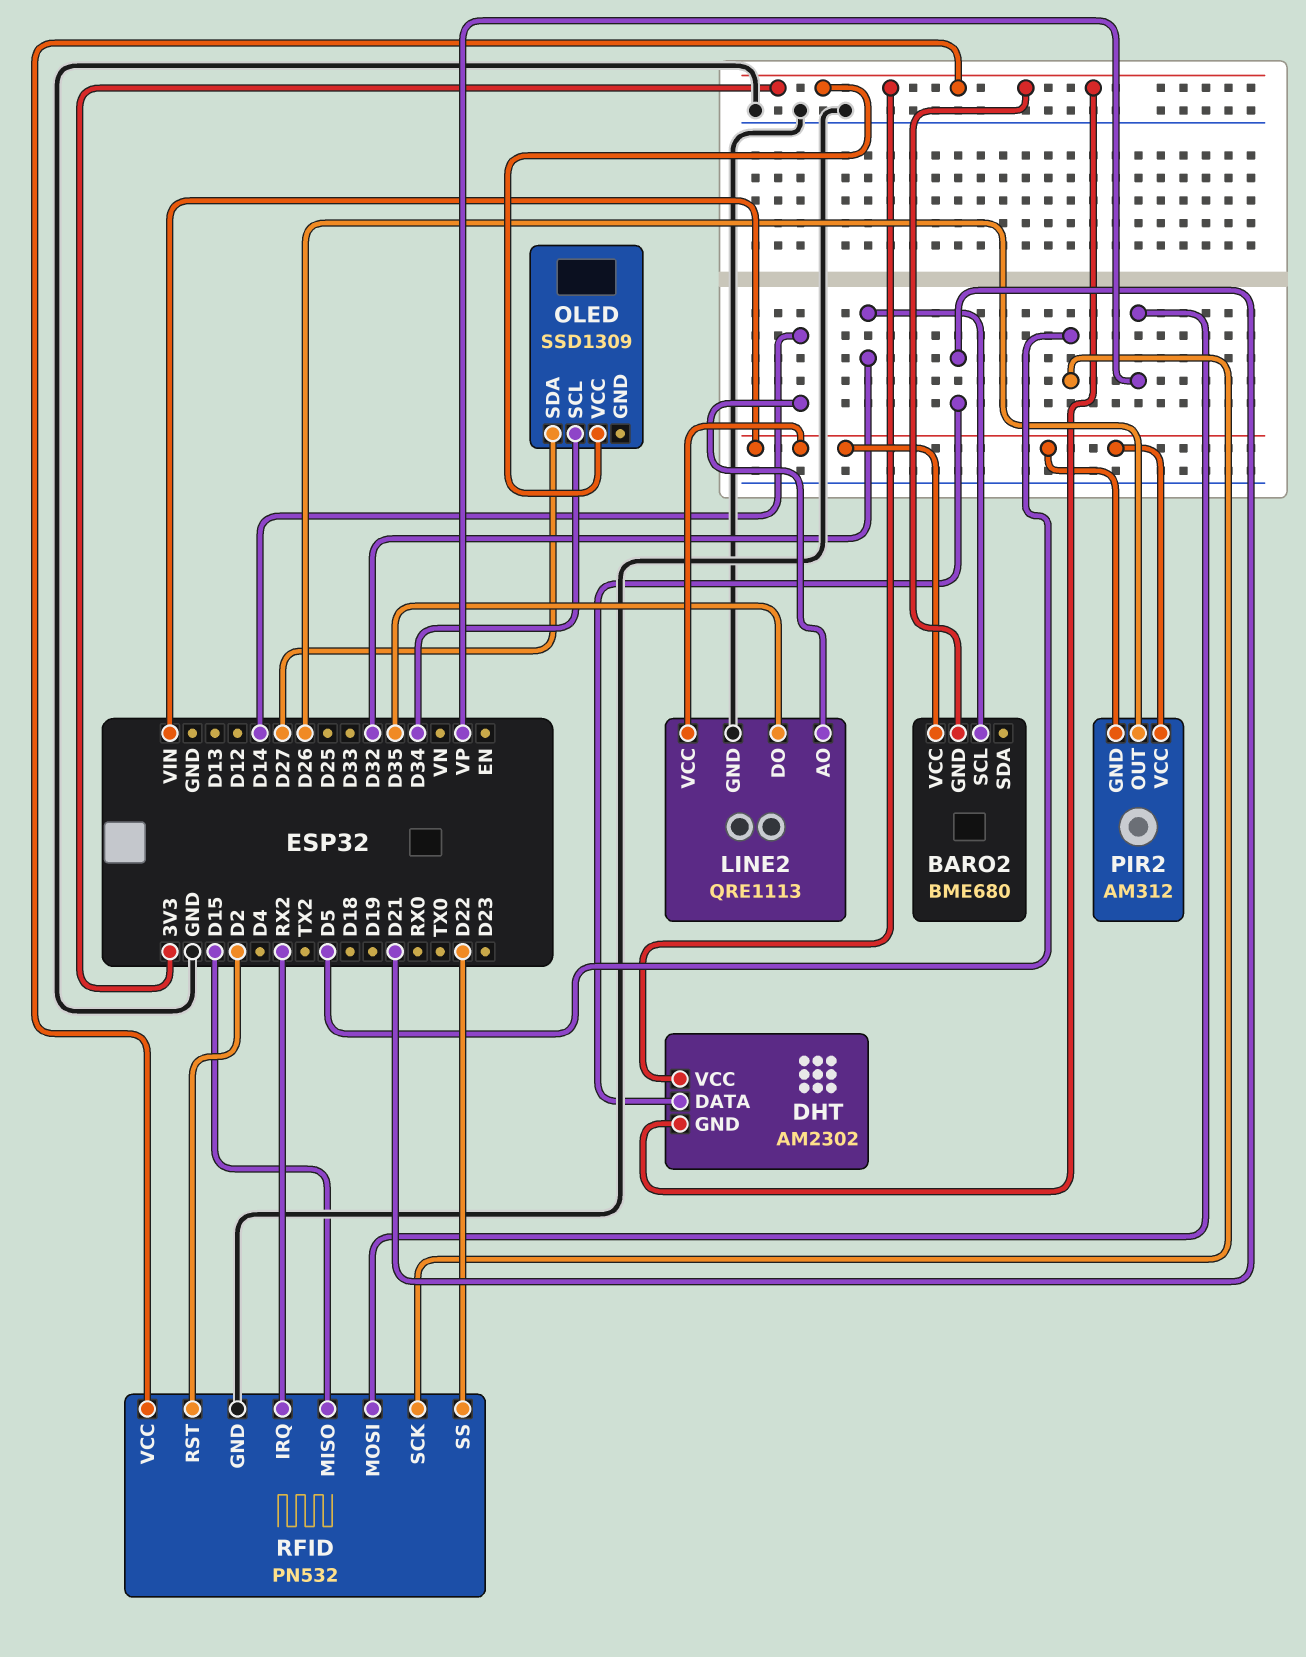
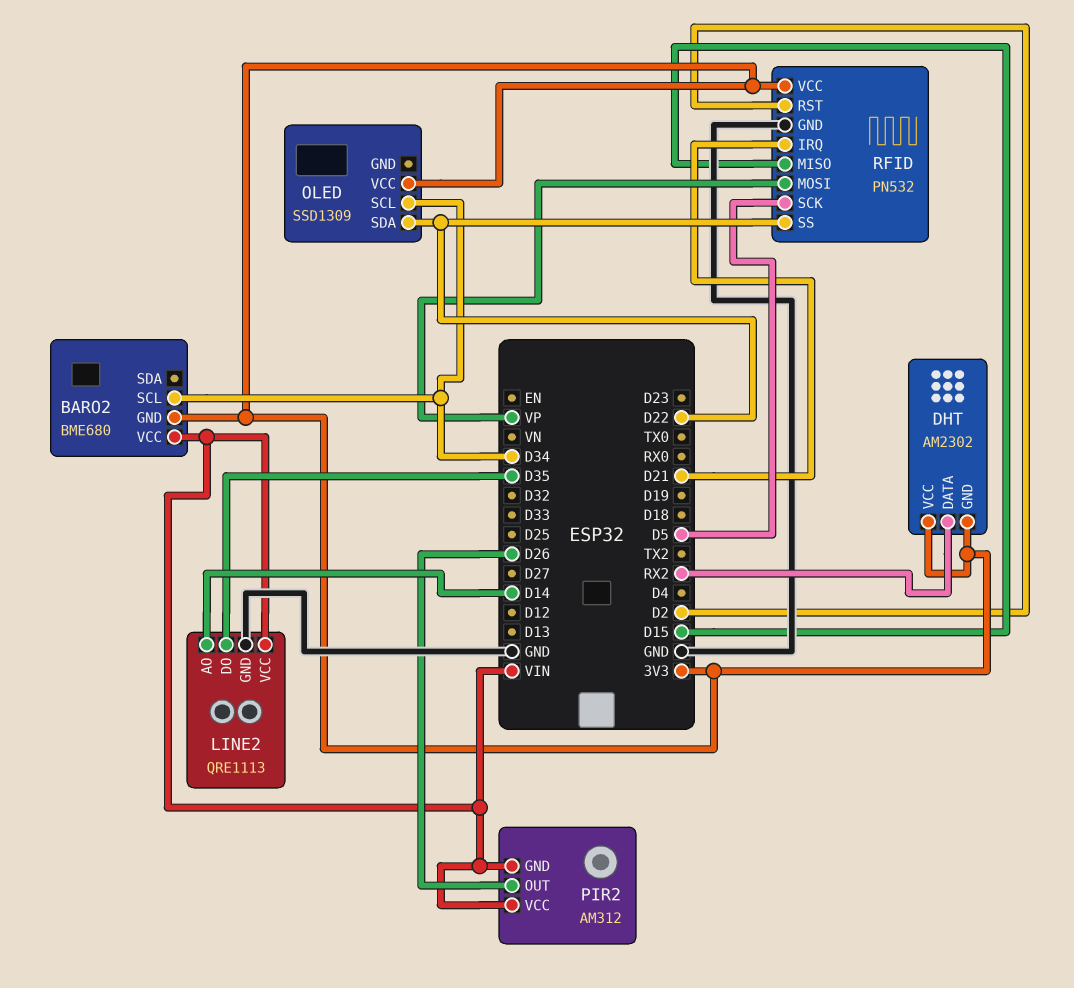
BARO2 pin SCL: D32 -> D34
DHT pin DATA: D21 -> RX2
OLED pin SDA: D27 -> D22
RFID pin IRQ: RX2 -> D21

